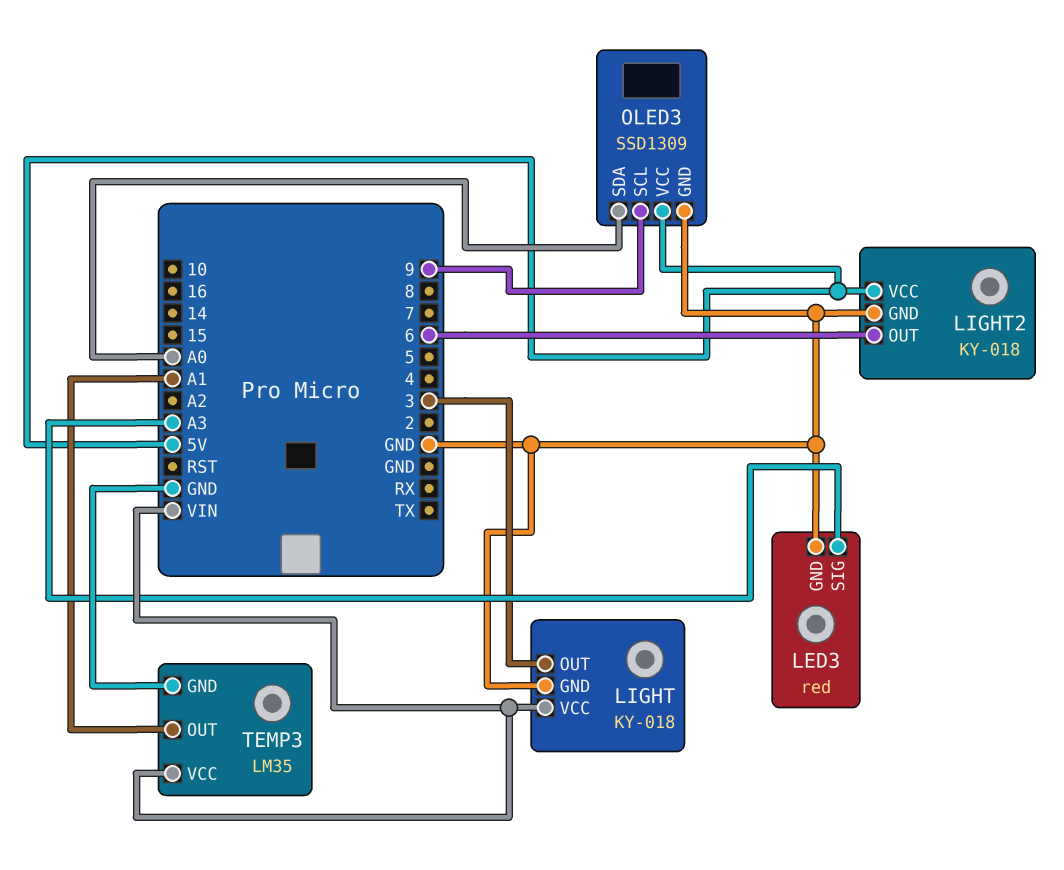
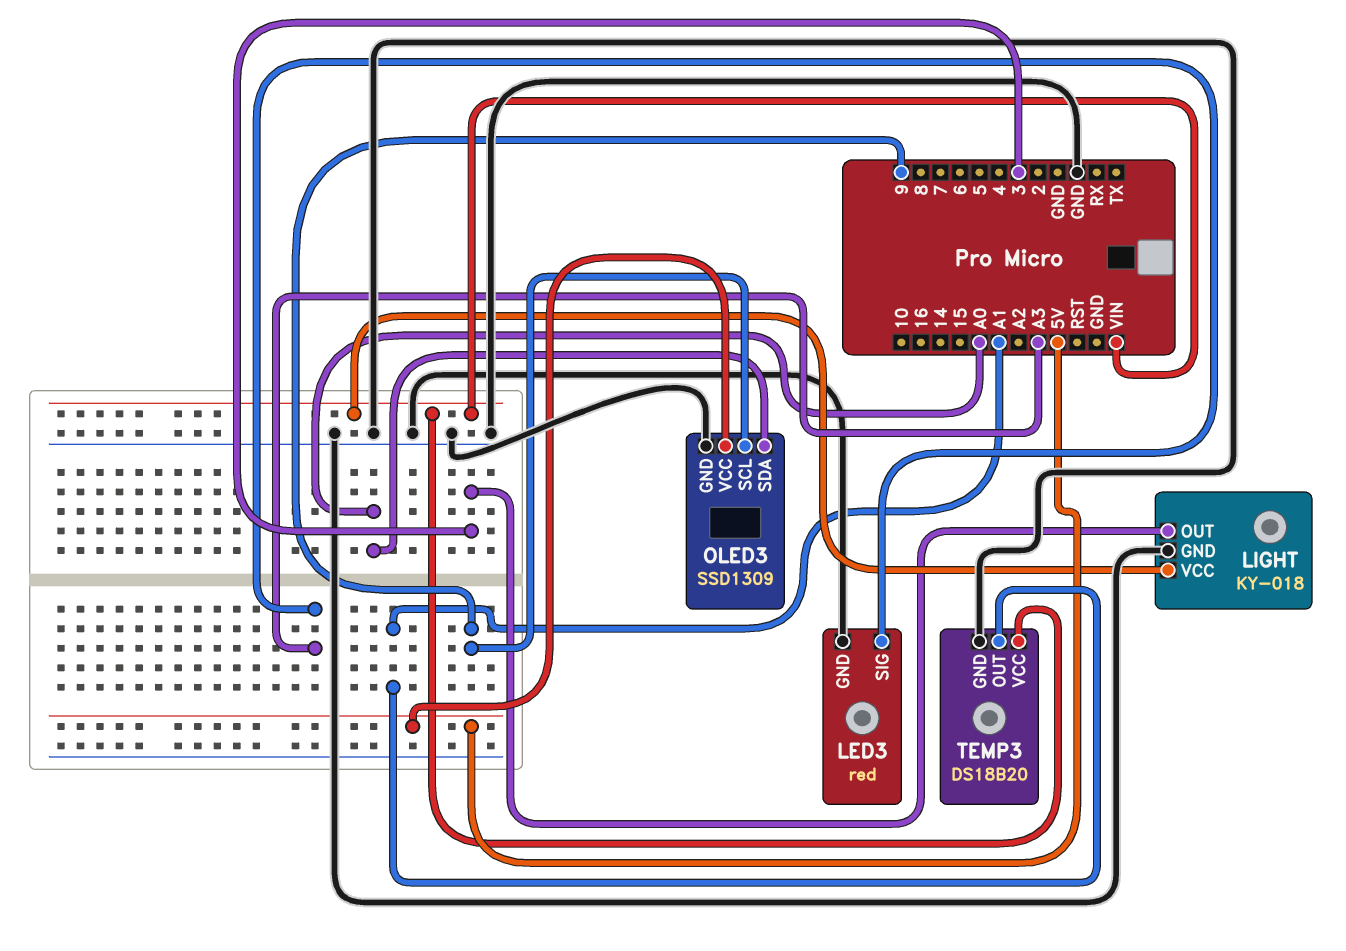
LIGHT2: KY-018 -> none
LIGHT2 pin GND: GND -> none
LIGHT2 pin OUT: 6 -> none
LIGHT2 pin VCC: 5V -> none
TEMP3: LM35 -> DS18B20

